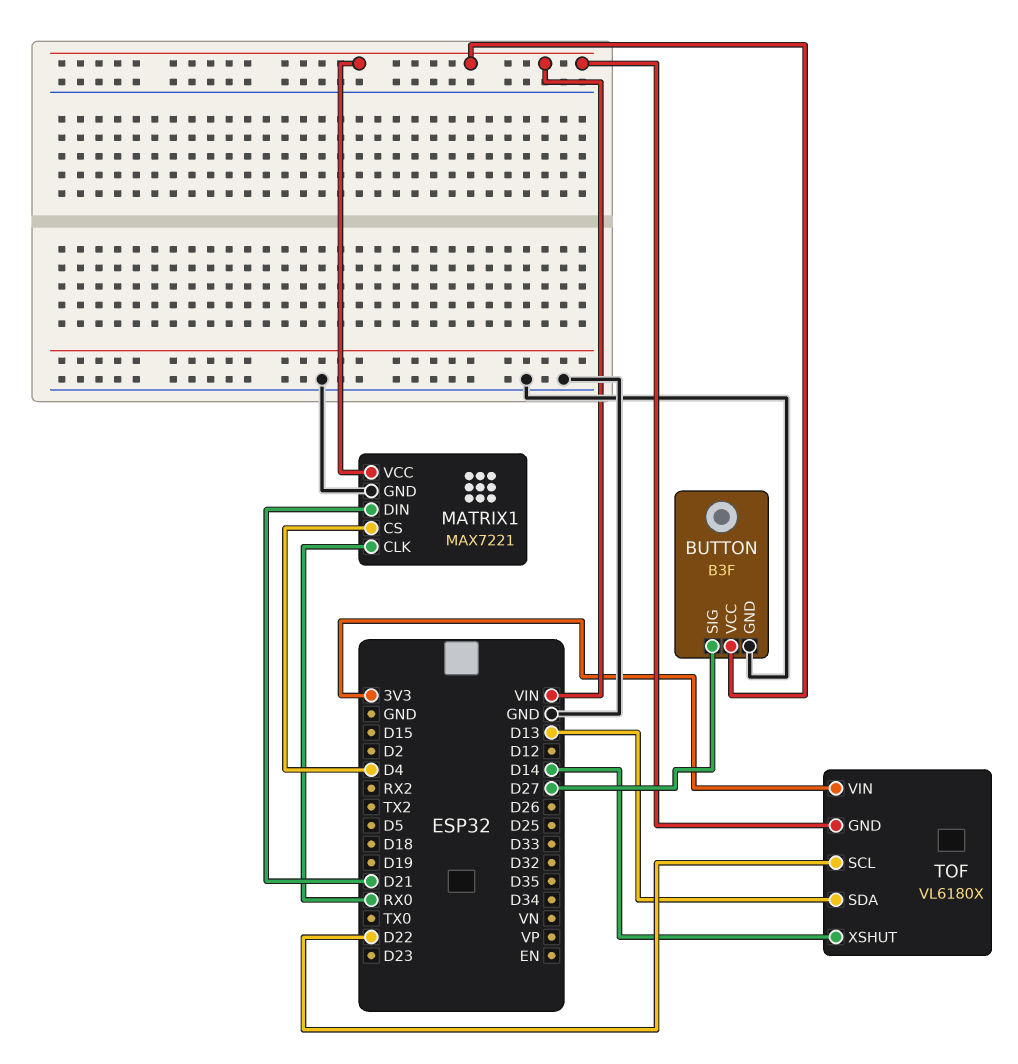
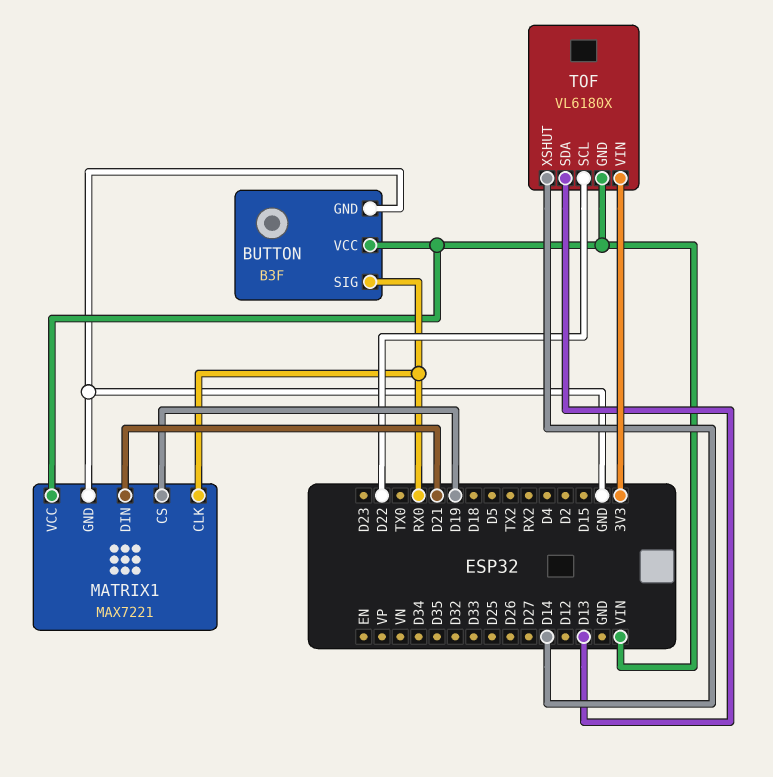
BUTTON pin SIG: D27 -> RX0
MATRIX1 pin CS: D4 -> D19

